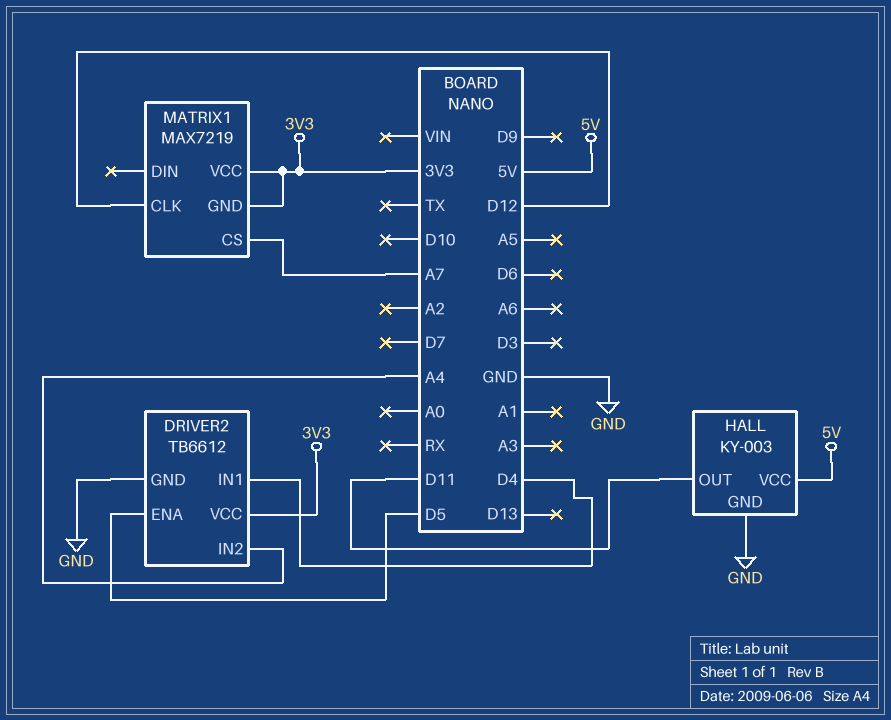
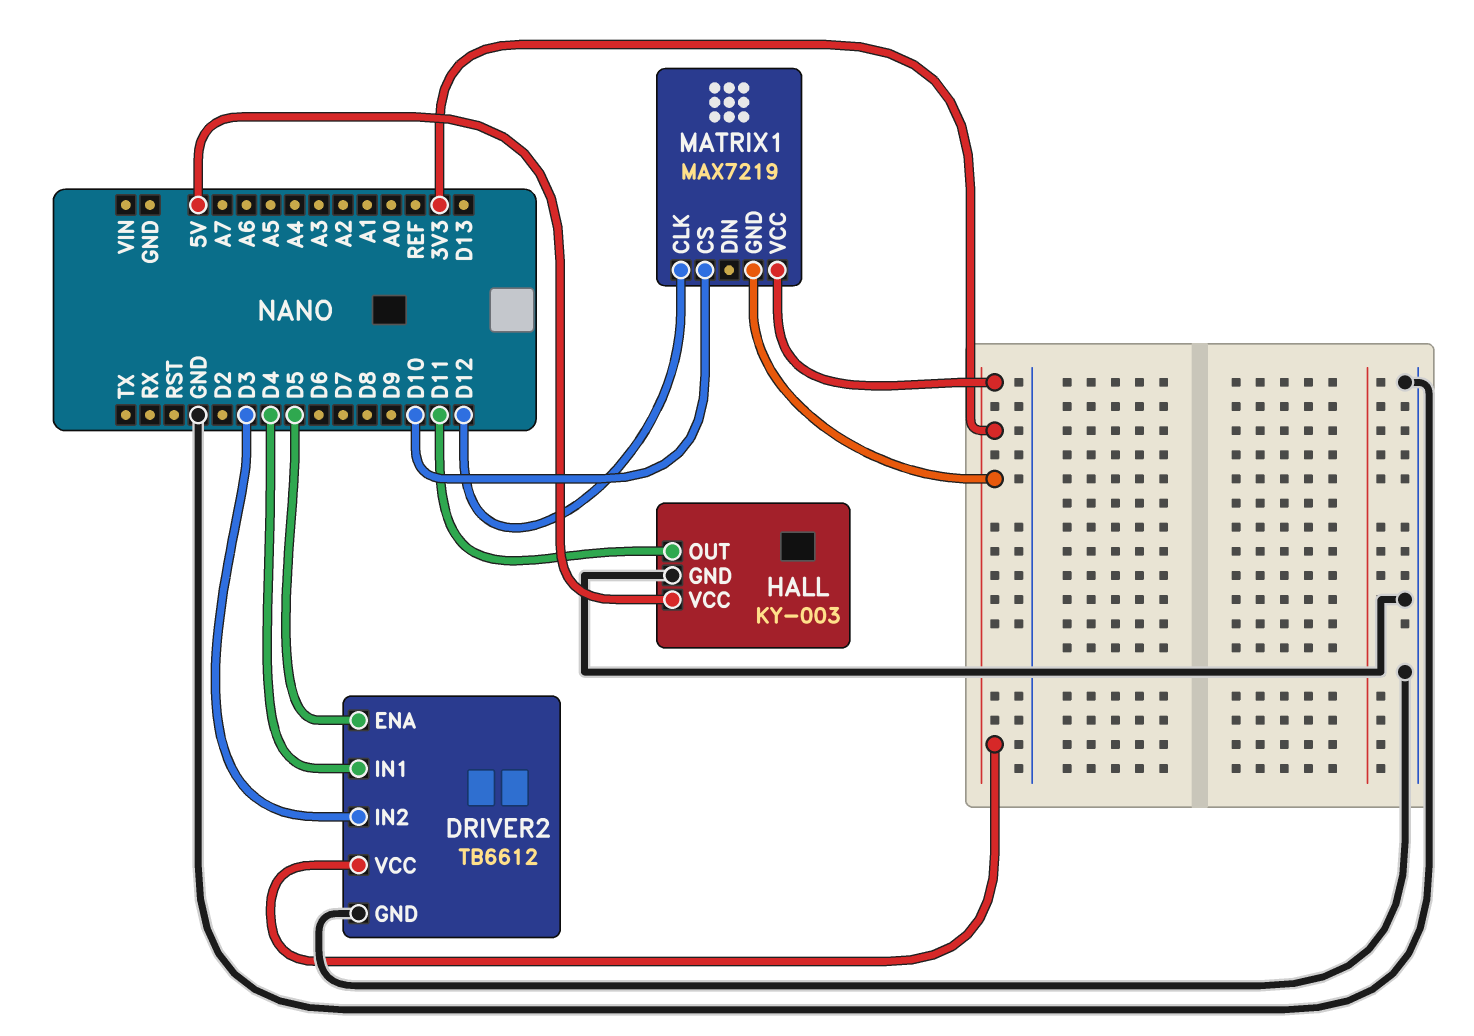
DRIVER2 pin IN2: A4 -> D3
MATRIX1 pin CS: A7 -> D10

